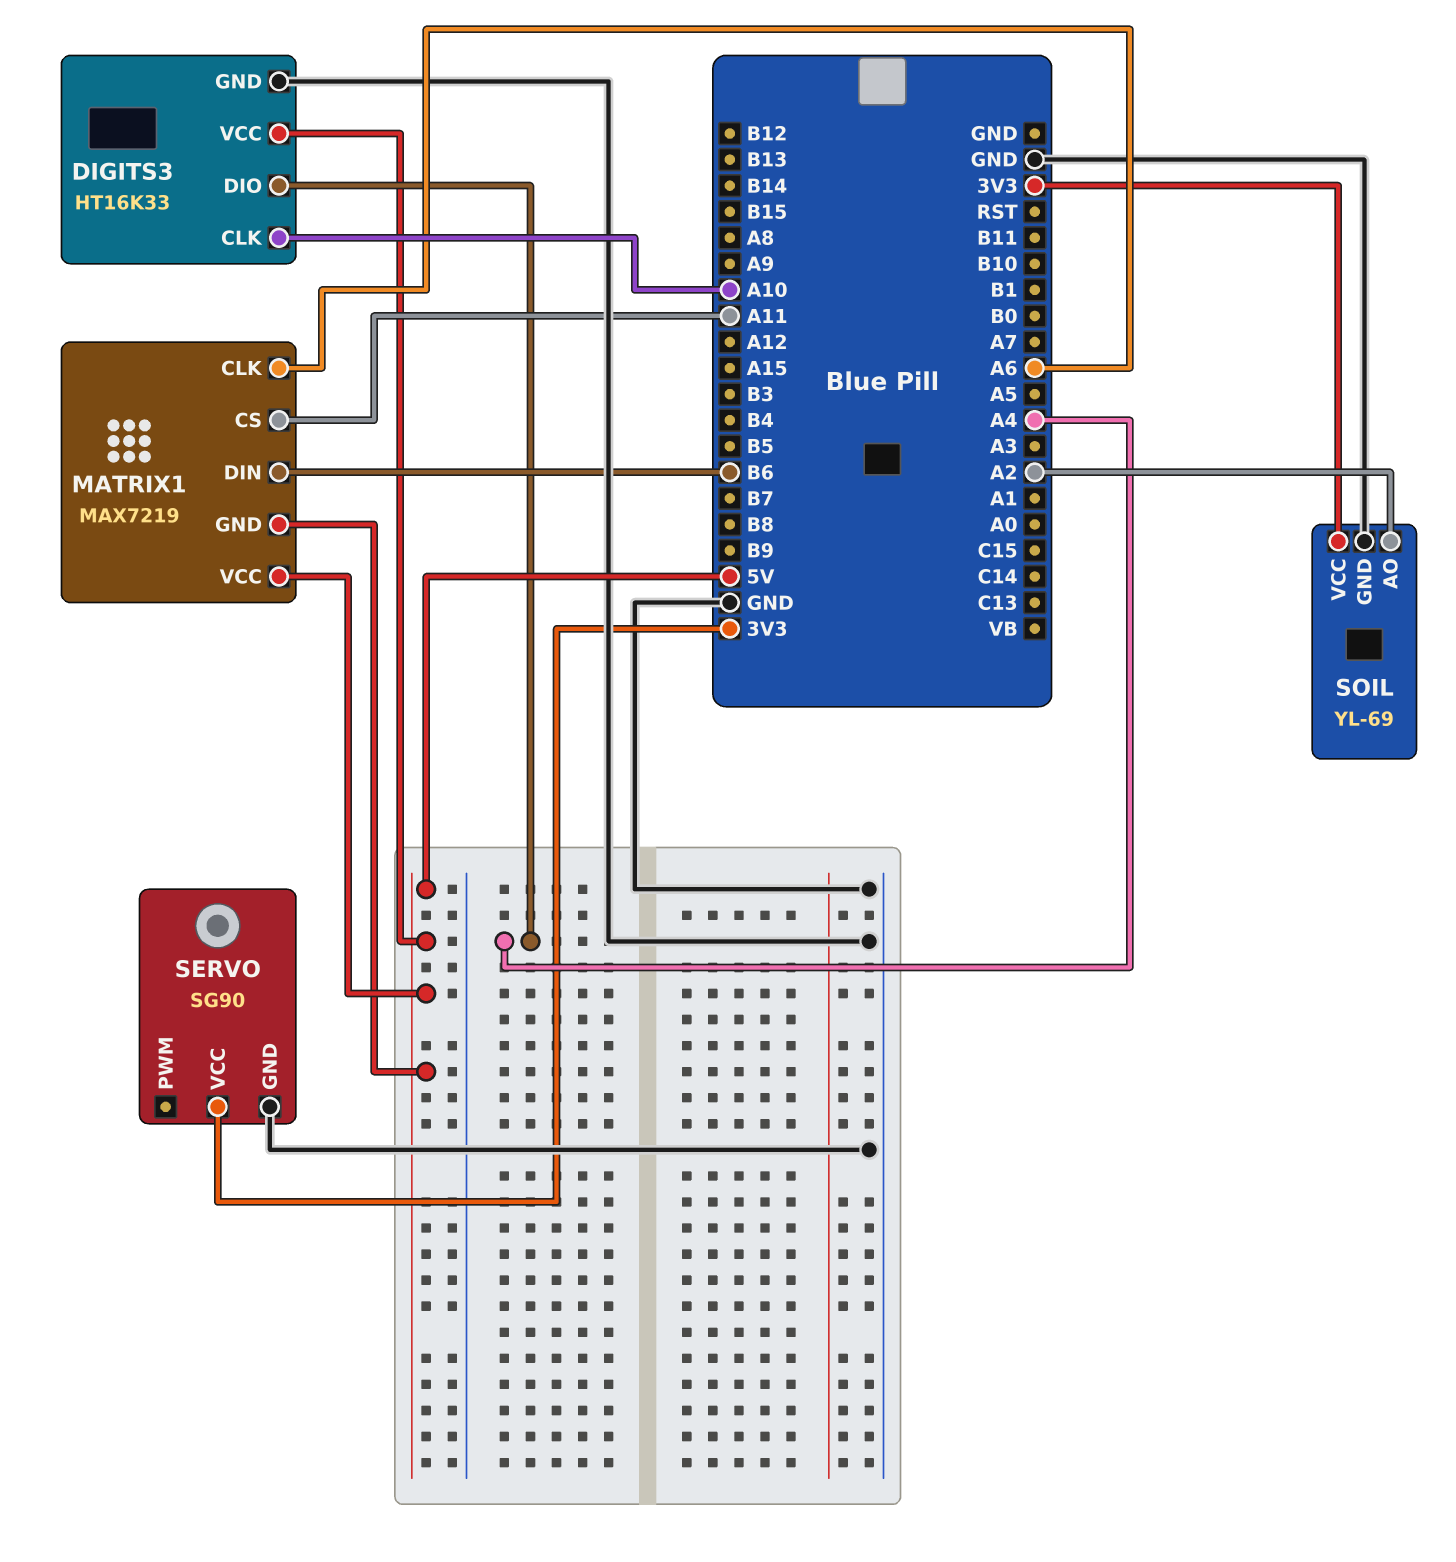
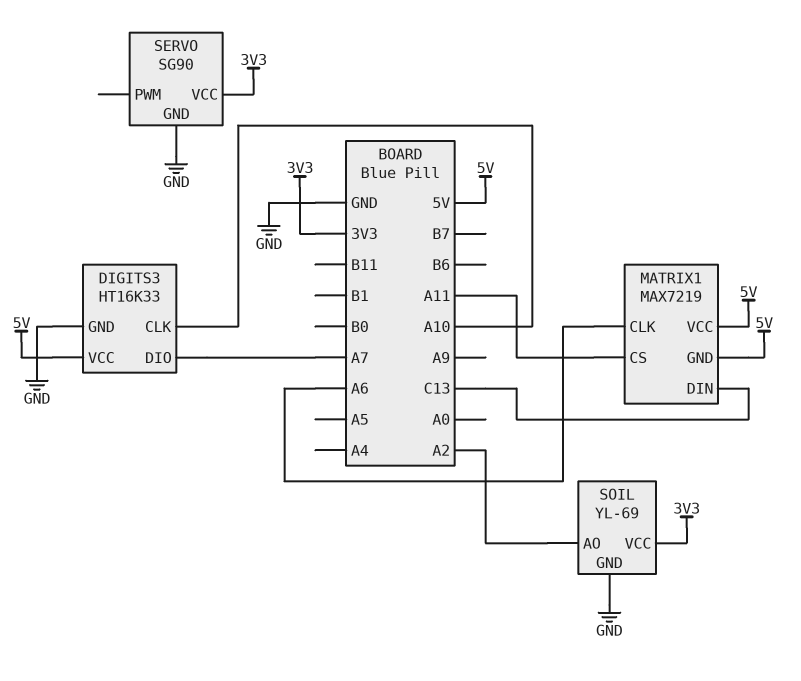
DIGITS3 pin DIO: A4 -> A7
MATRIX1 pin DIN: B6 -> C13

